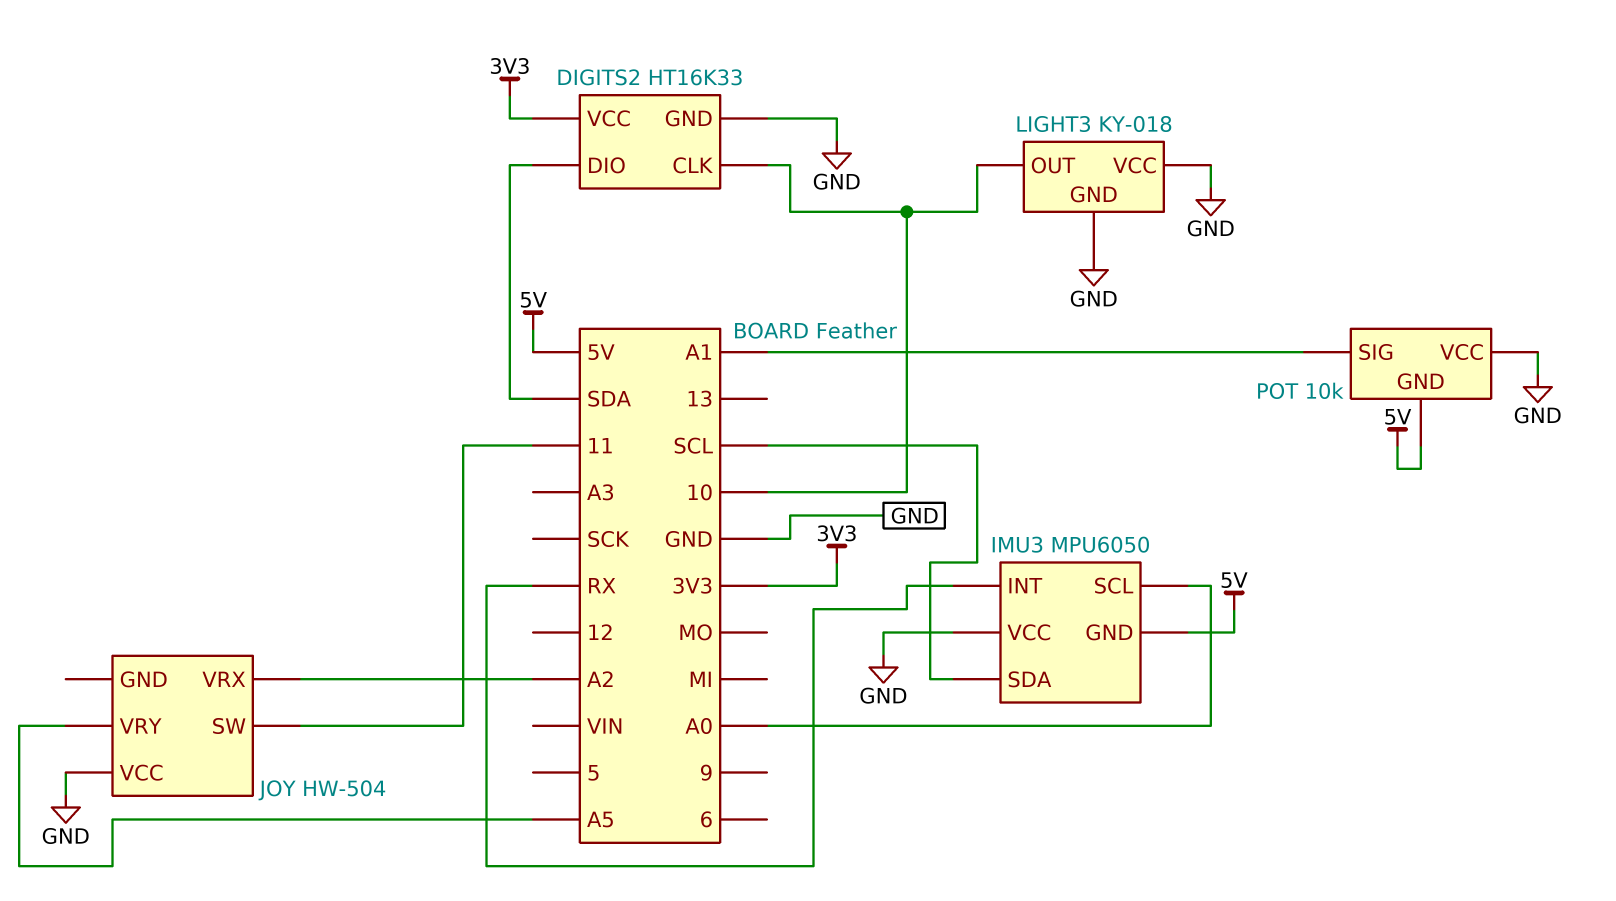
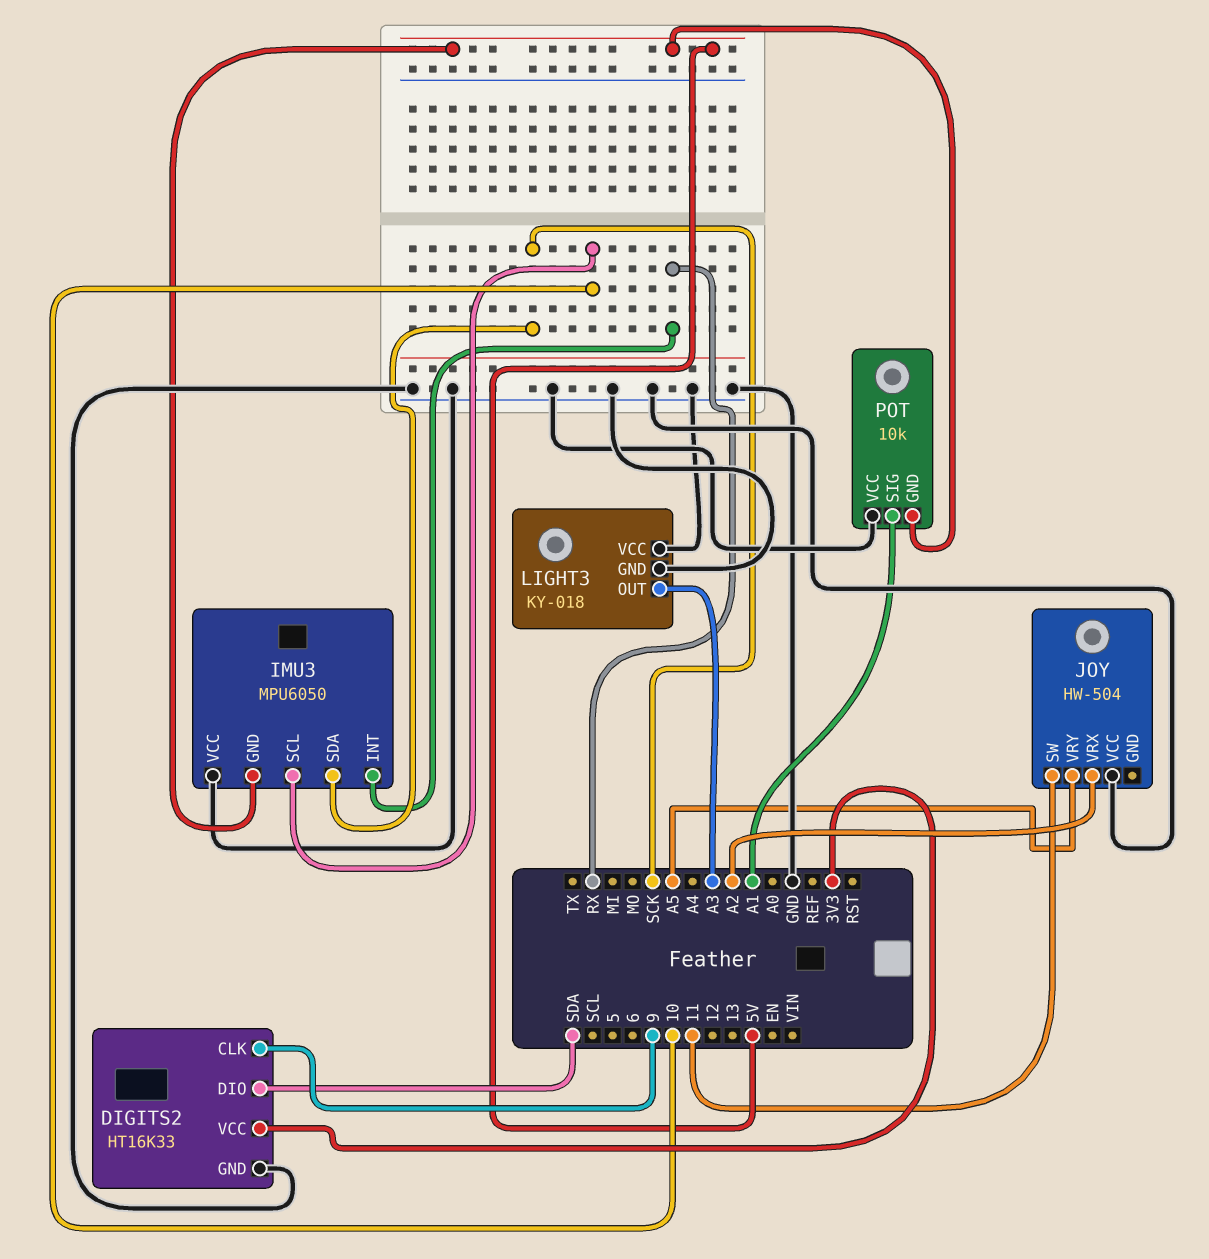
DIGITS2 pin CLK: 10 -> 9
IMU3 pin SCL: A0 -> 10
IMU3 pin SDA: SCL -> SCK
LIGHT3 pin OUT: 10 -> A3

